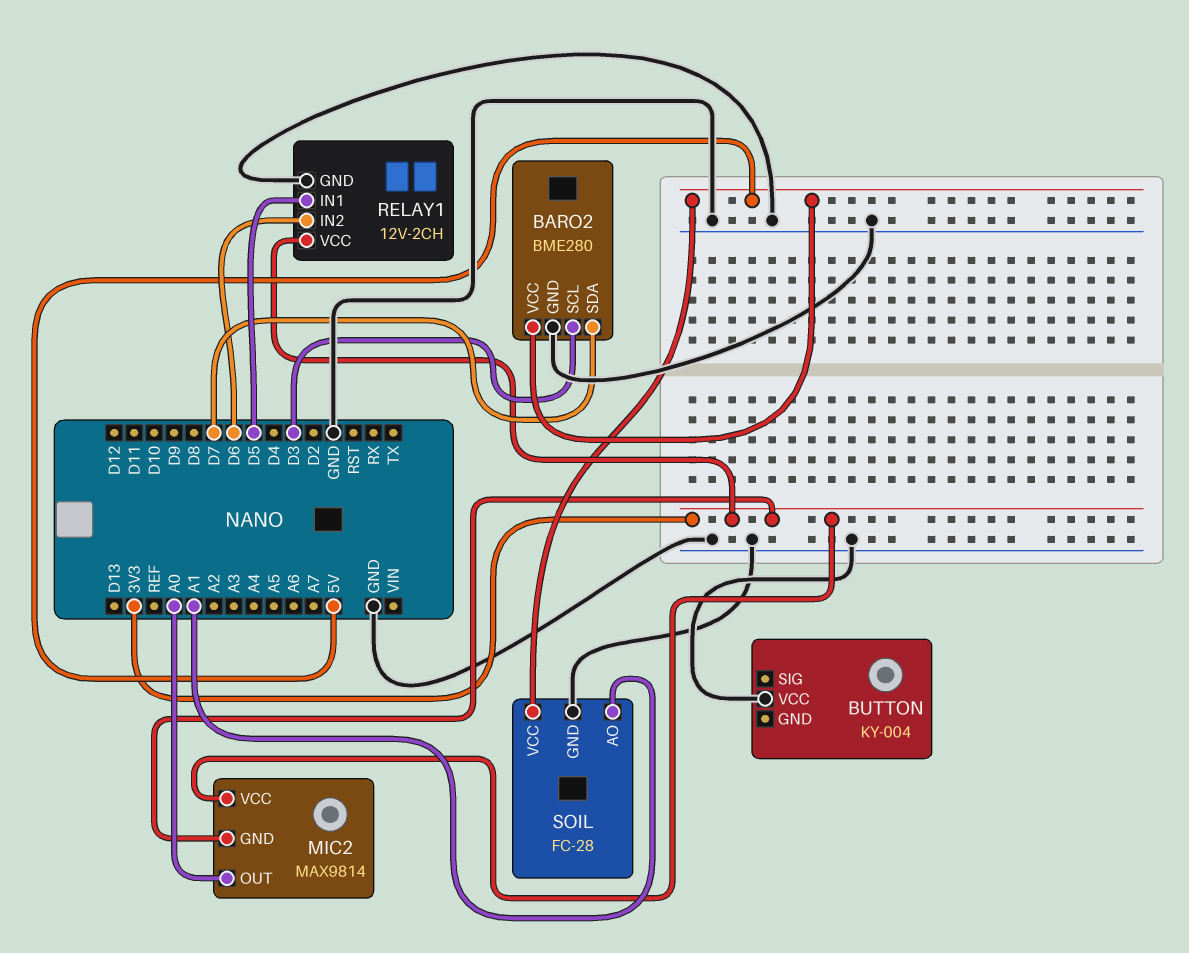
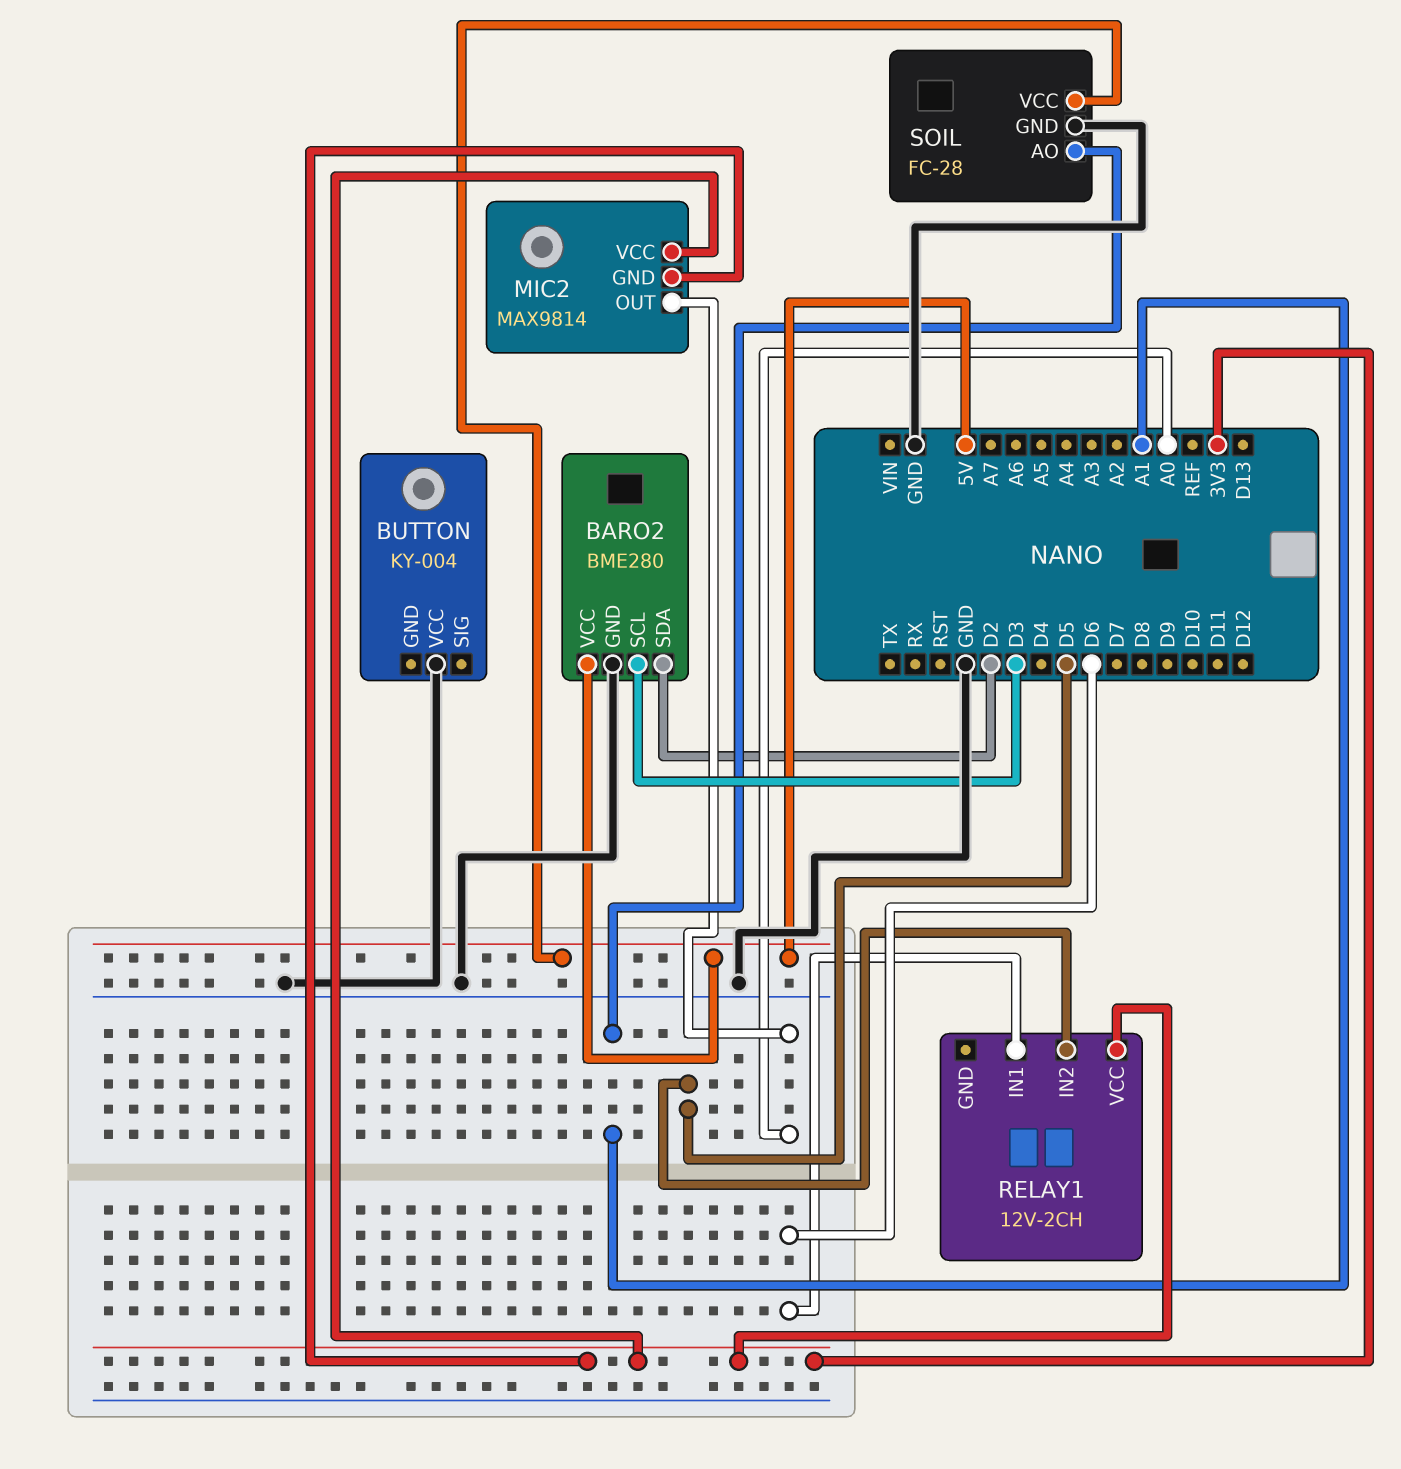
BARO2 pin SDA: D7 -> D2
RELAY1 pin GND: GND -> none
RELAY1 pin IN1: D5 -> D6
RELAY1 pin IN2: D6 -> D5

